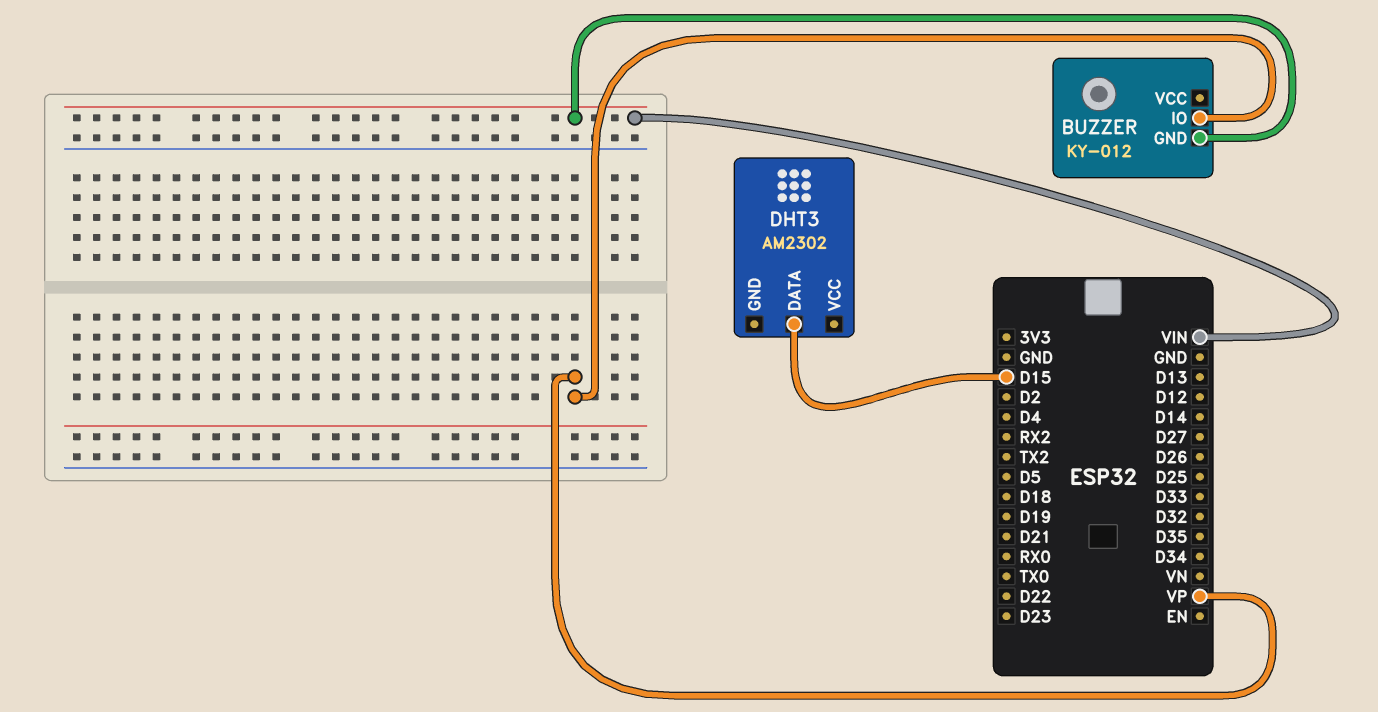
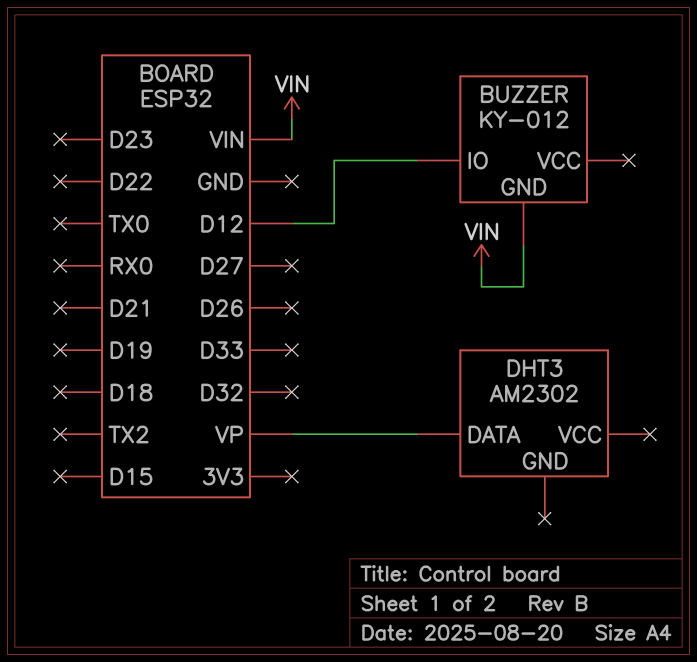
BUZZER pin IO: VP -> D12
DHT3 pin DATA: D15 -> VP

